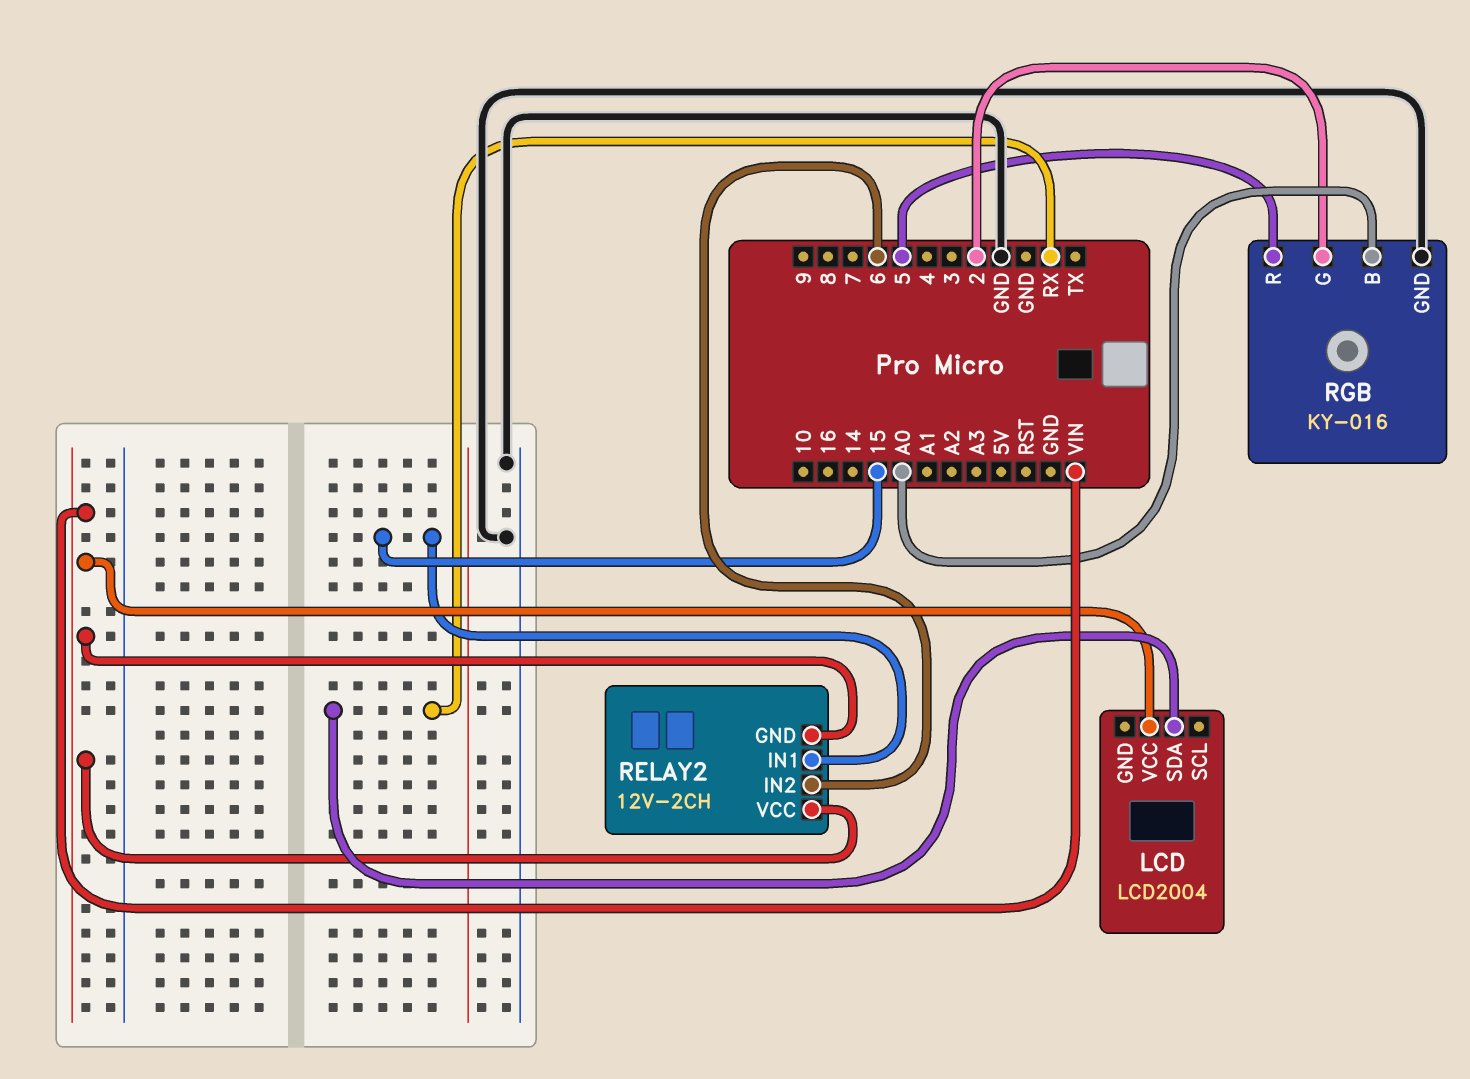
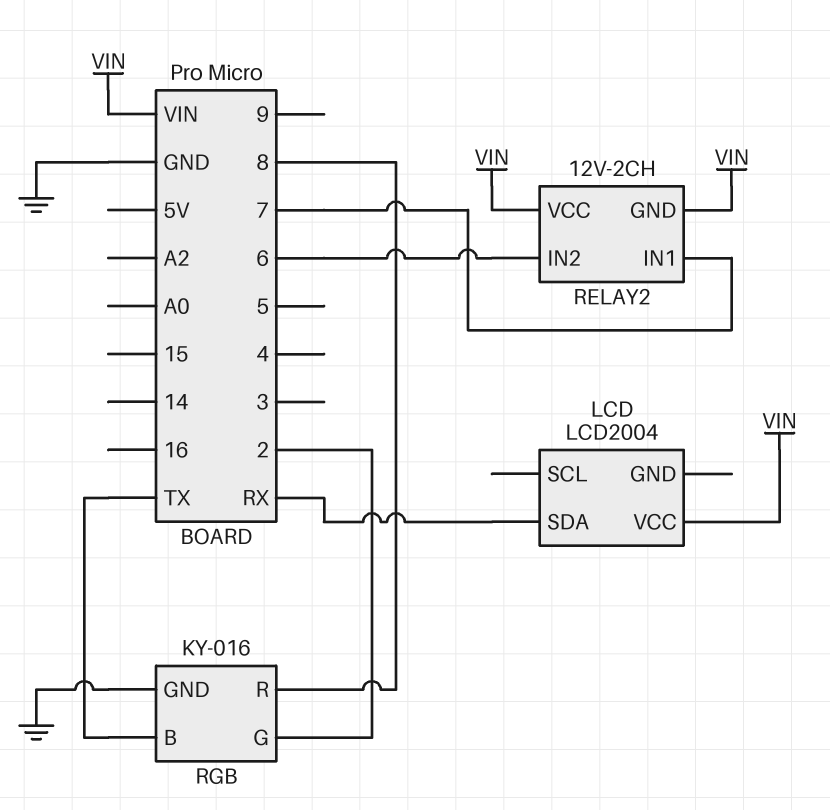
RELAY2 pin IN1: 15 -> 7
RGB pin B: A0 -> TX
RGB pin R: 5 -> 8

